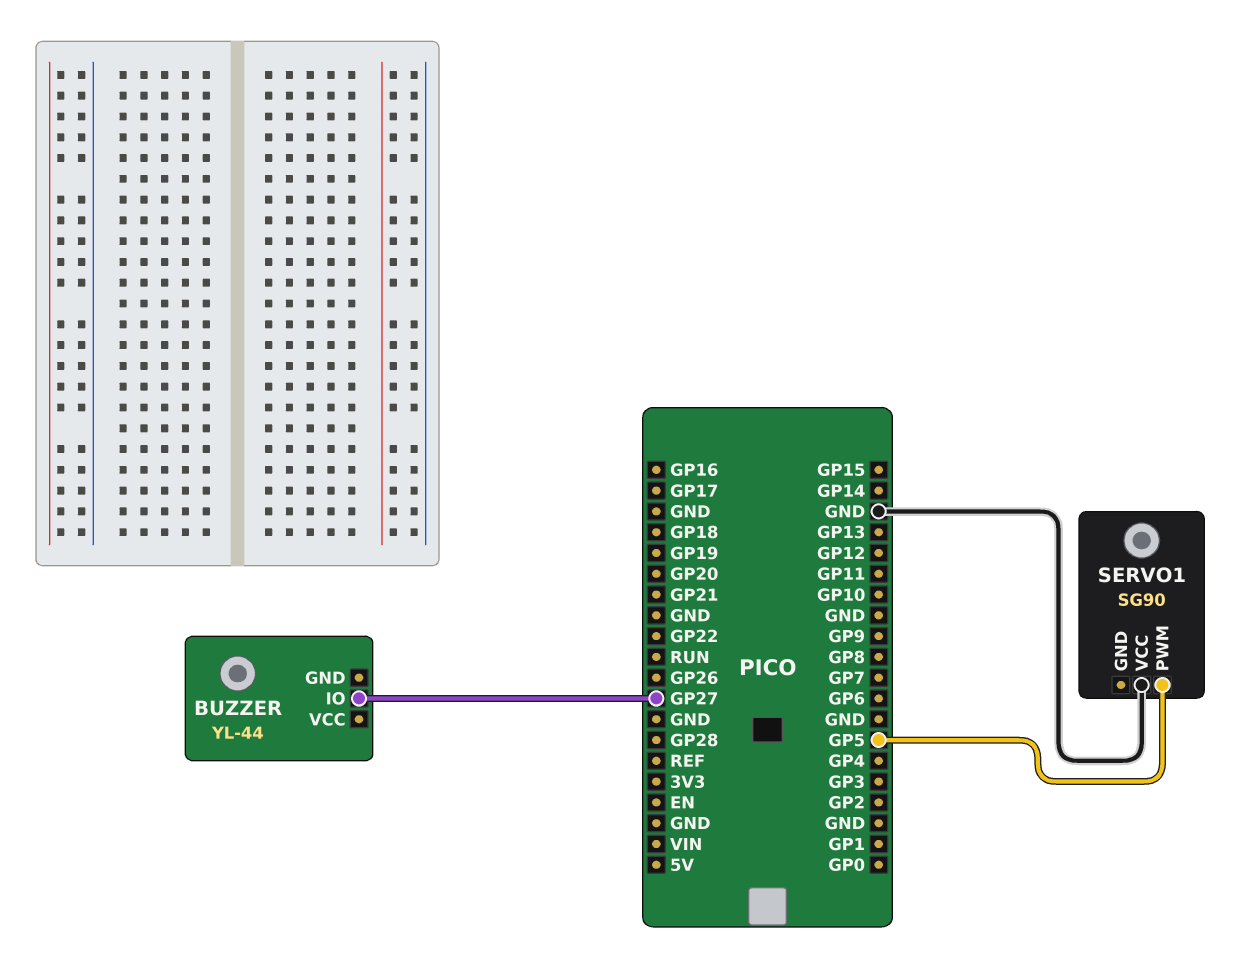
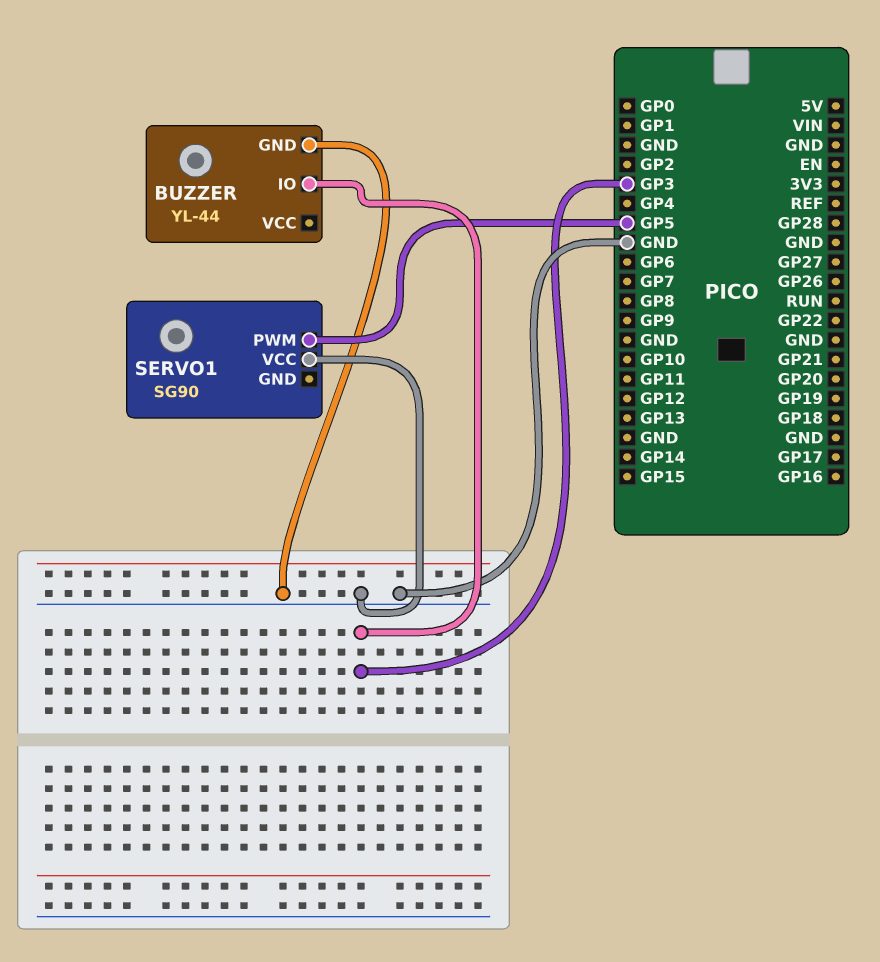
BUZZER pin GND: none -> GND
BUZZER pin IO: GP27 -> GP3

